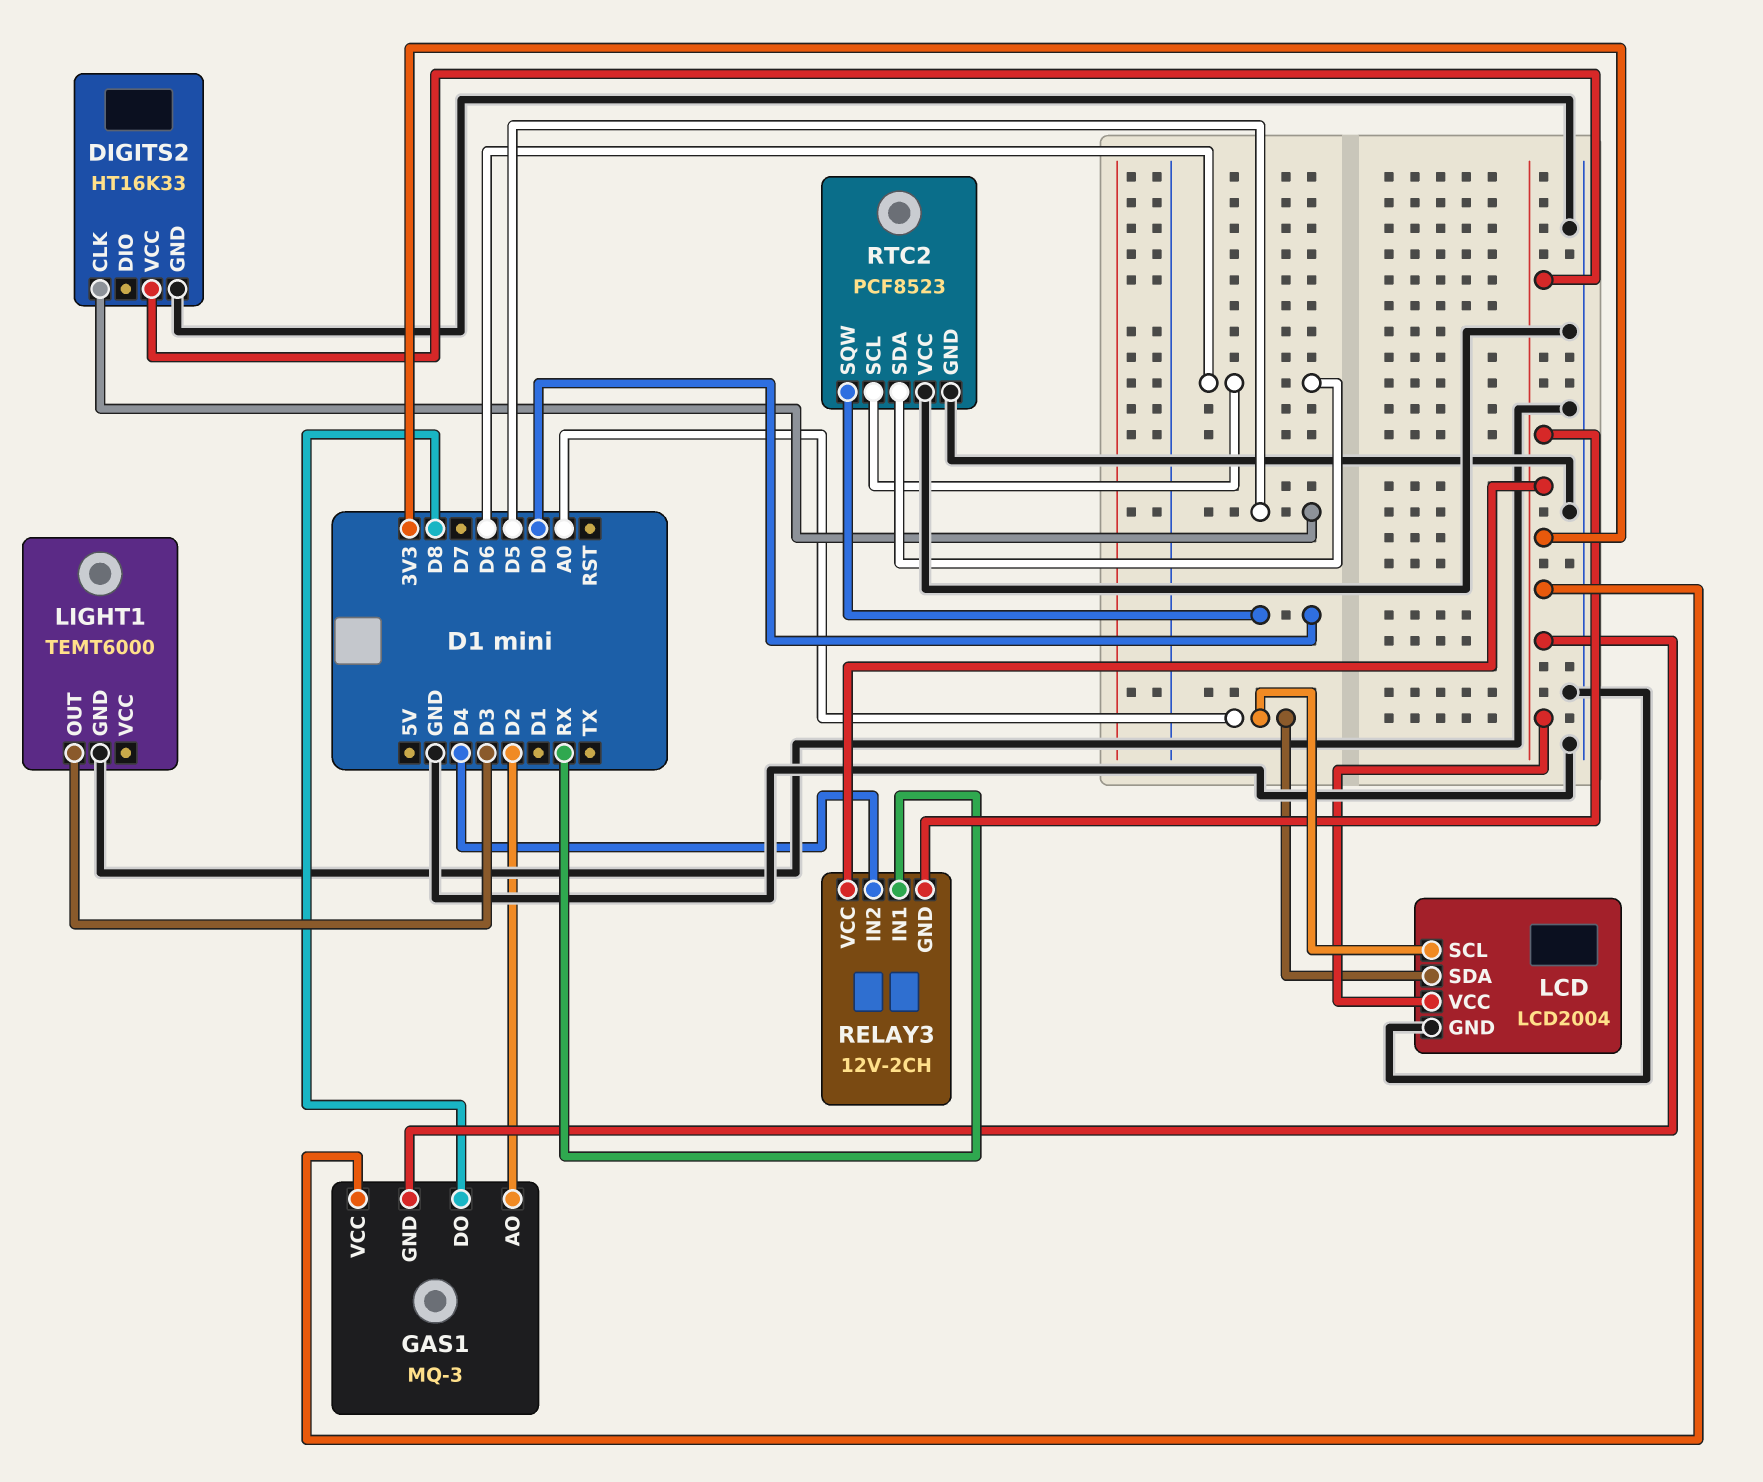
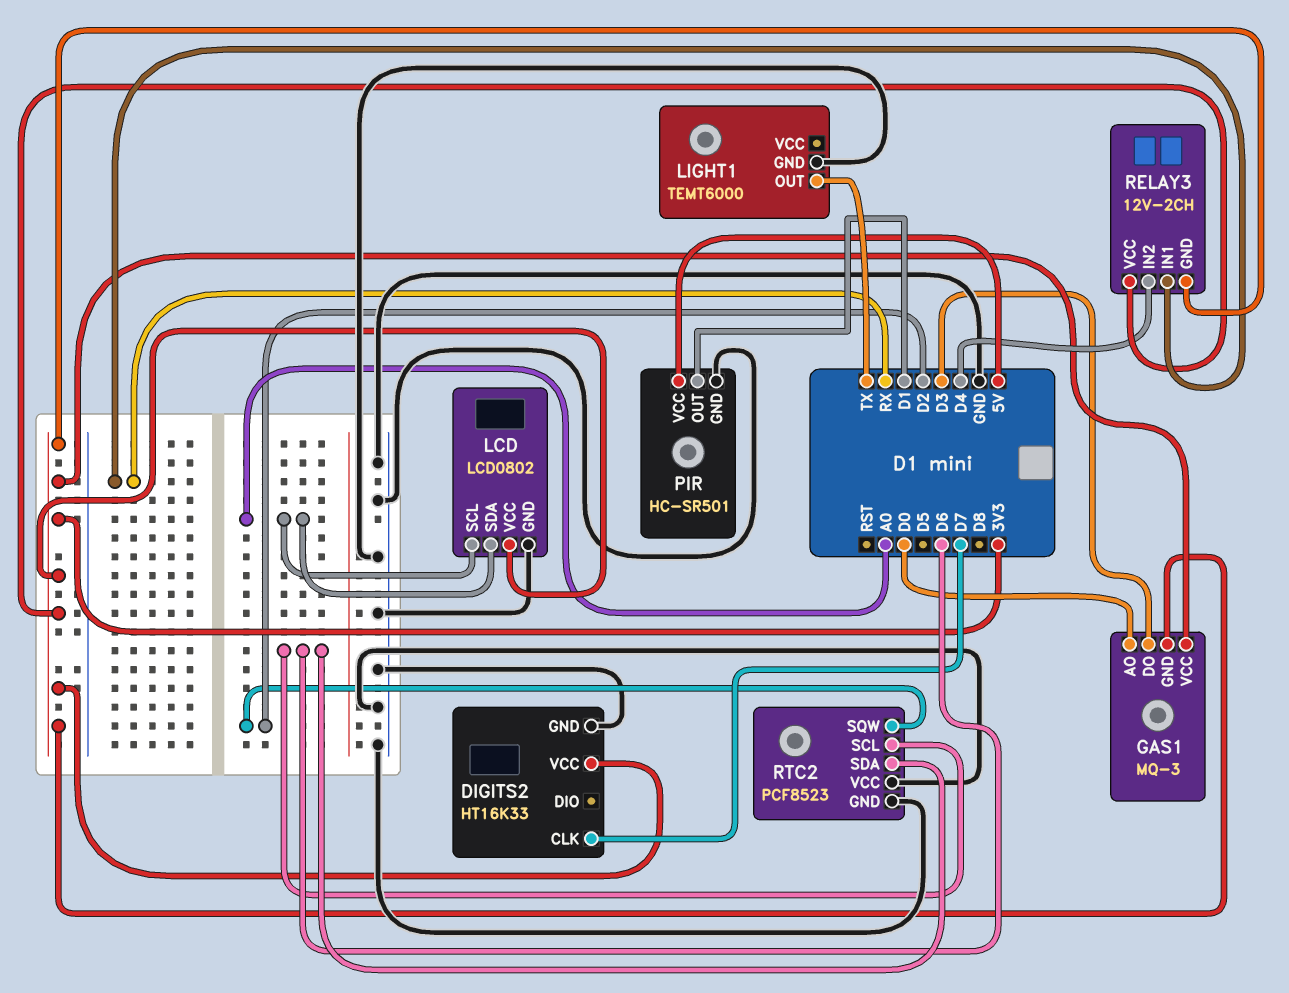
DIGITS2 pin CLK: D5 -> D7
GAS1 pin AO: D2 -> D0
GAS1 pin DO: D8 -> D3
LCD: LCD2004 -> LCD0802
LIGHT1 pin OUT: D3 -> TX
PIR: none -> HC-SR501
PIR pin GND: none -> GND
PIR pin OUT: none -> D1
PIR pin VCC: none -> 5V
RTC2 pin SQW: D0 -> D2

